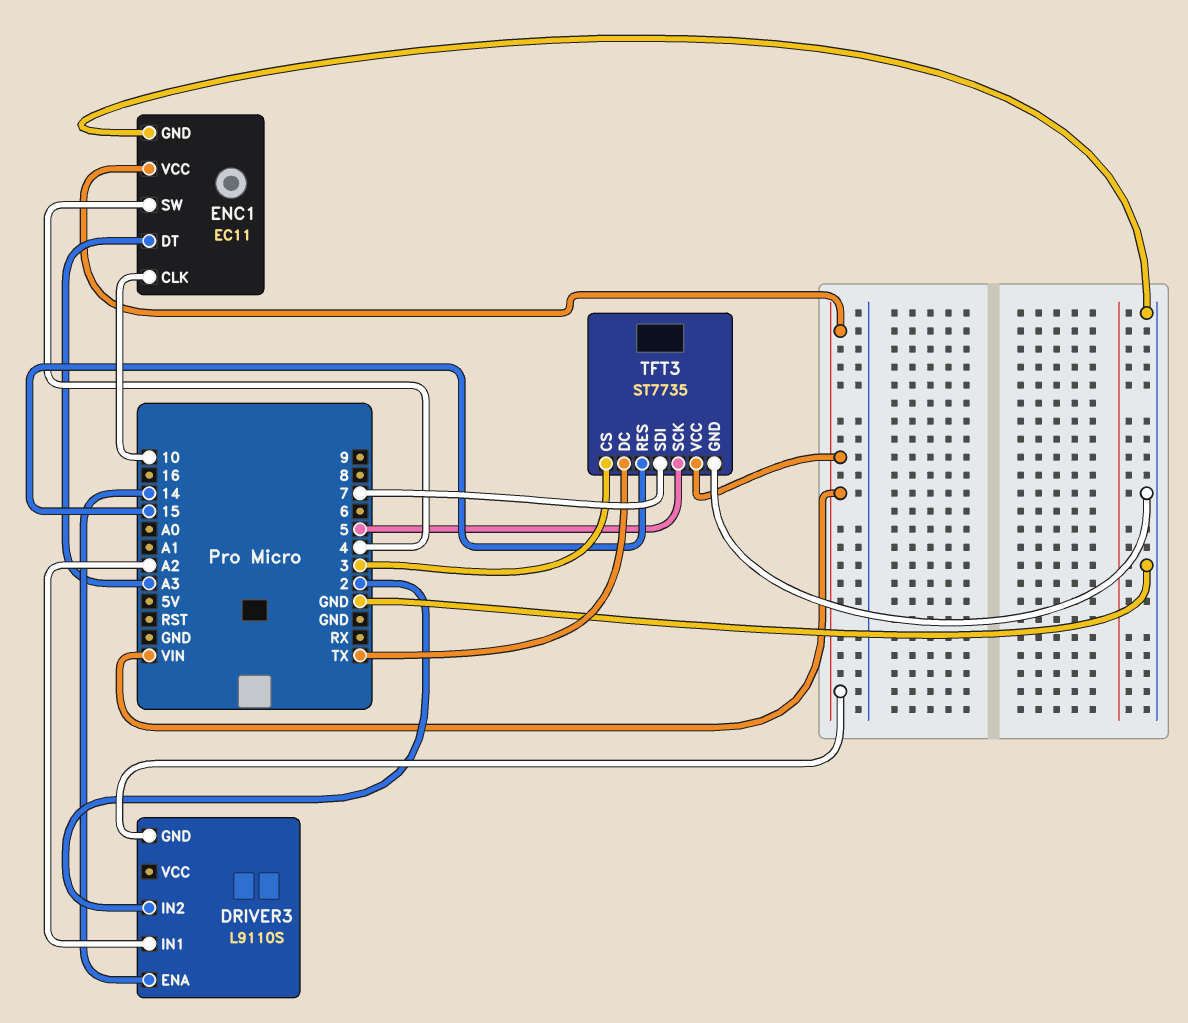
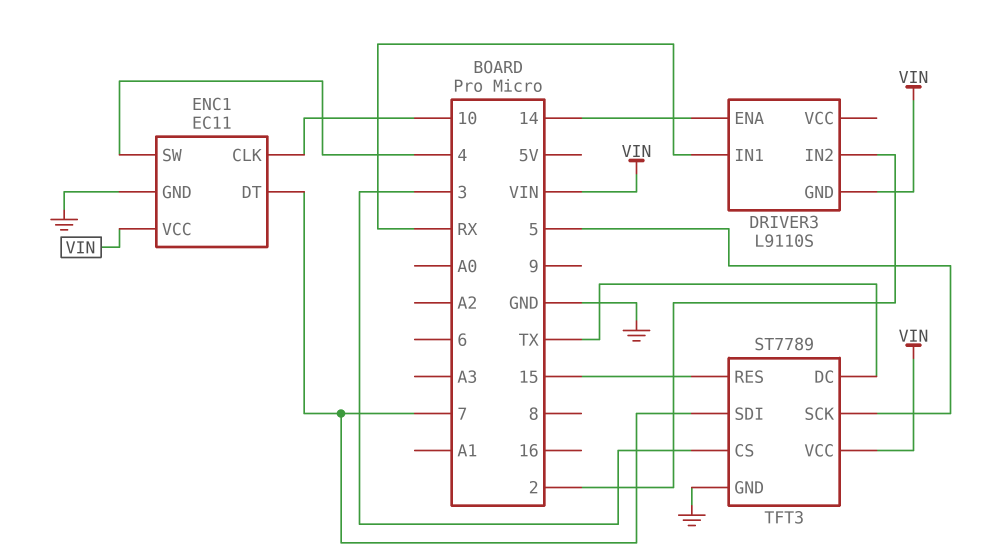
DRIVER3 pin IN1: A2 -> RX
ENC1 pin DT: A3 -> 7
TFT3: ST7735 -> ST7789

